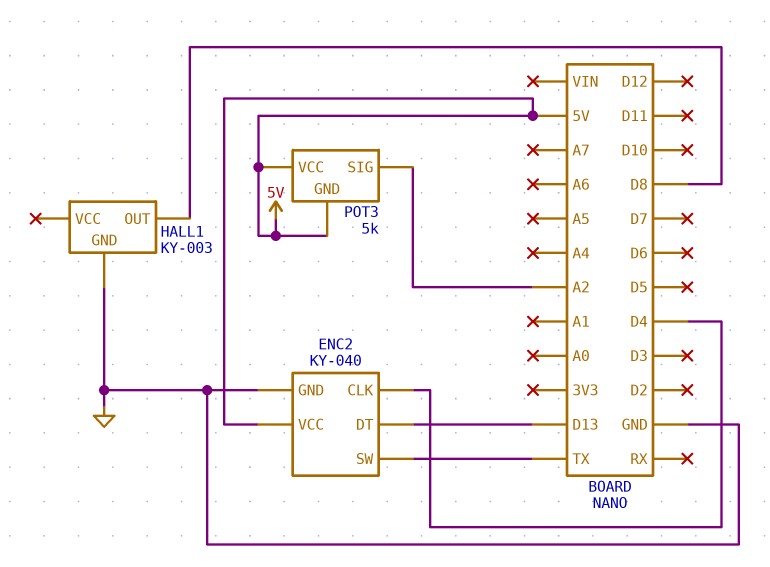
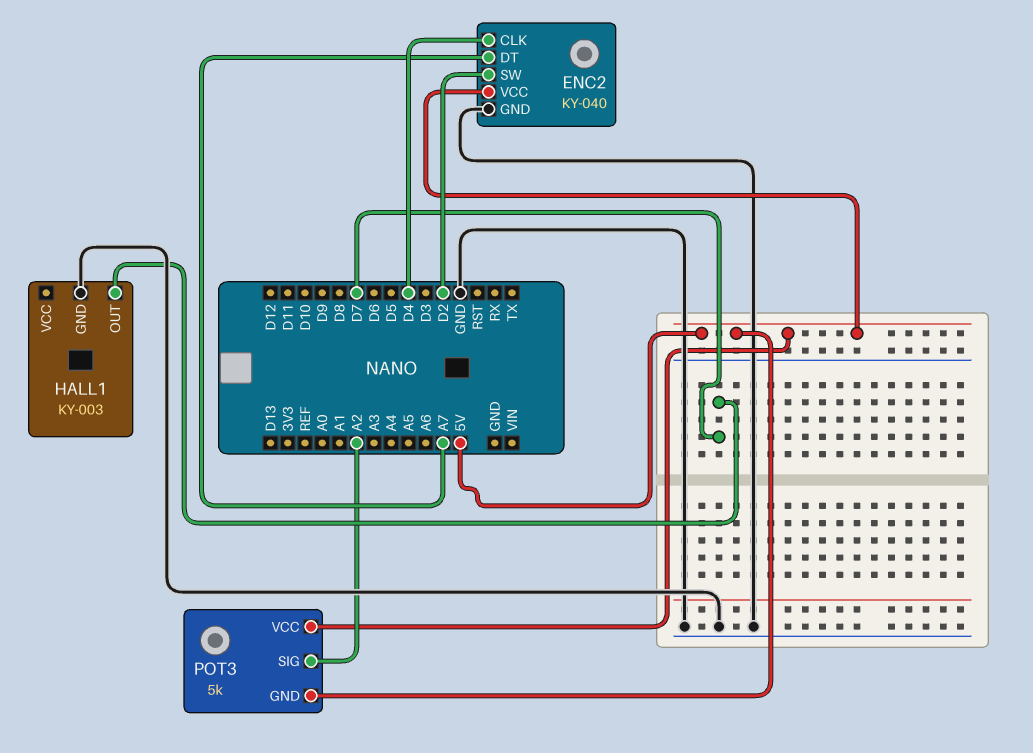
ENC2 pin DT: D13 -> A7
ENC2 pin SW: TX -> D2
HALL1 pin OUT: D8 -> D7

